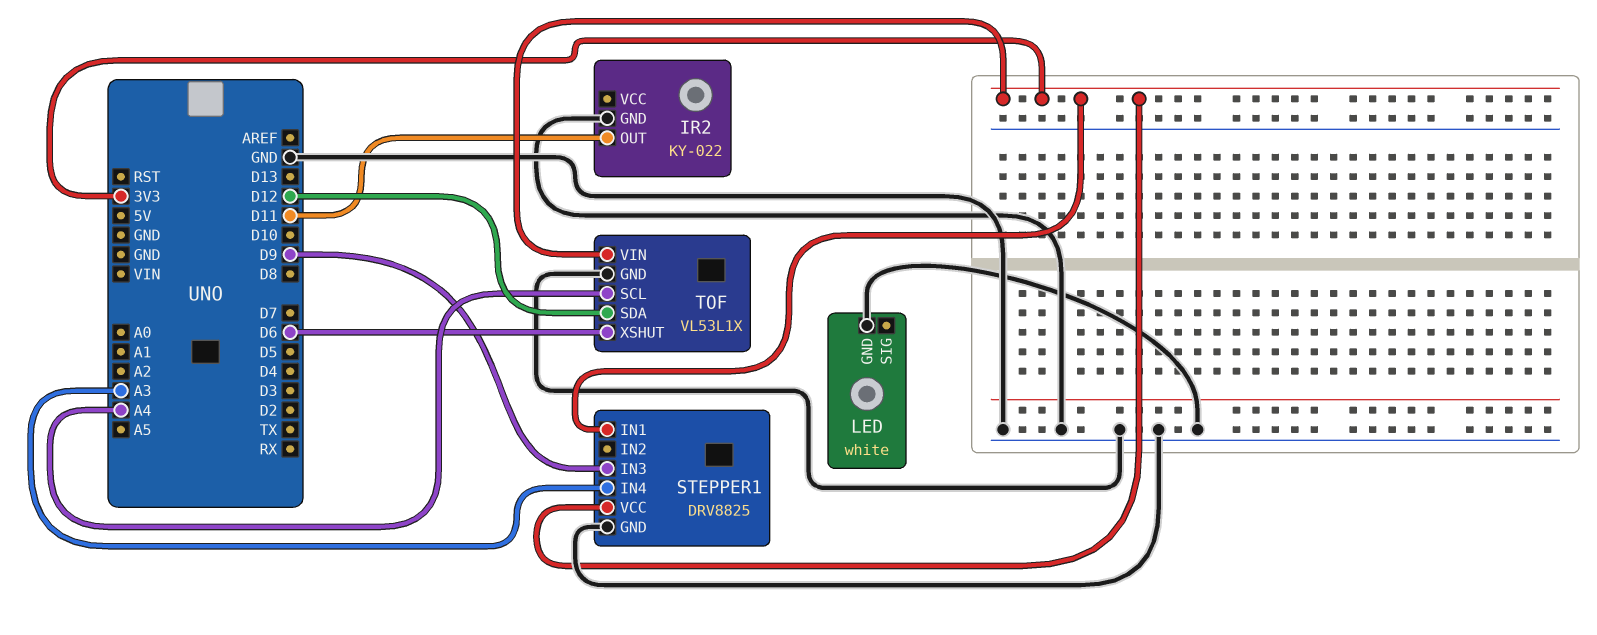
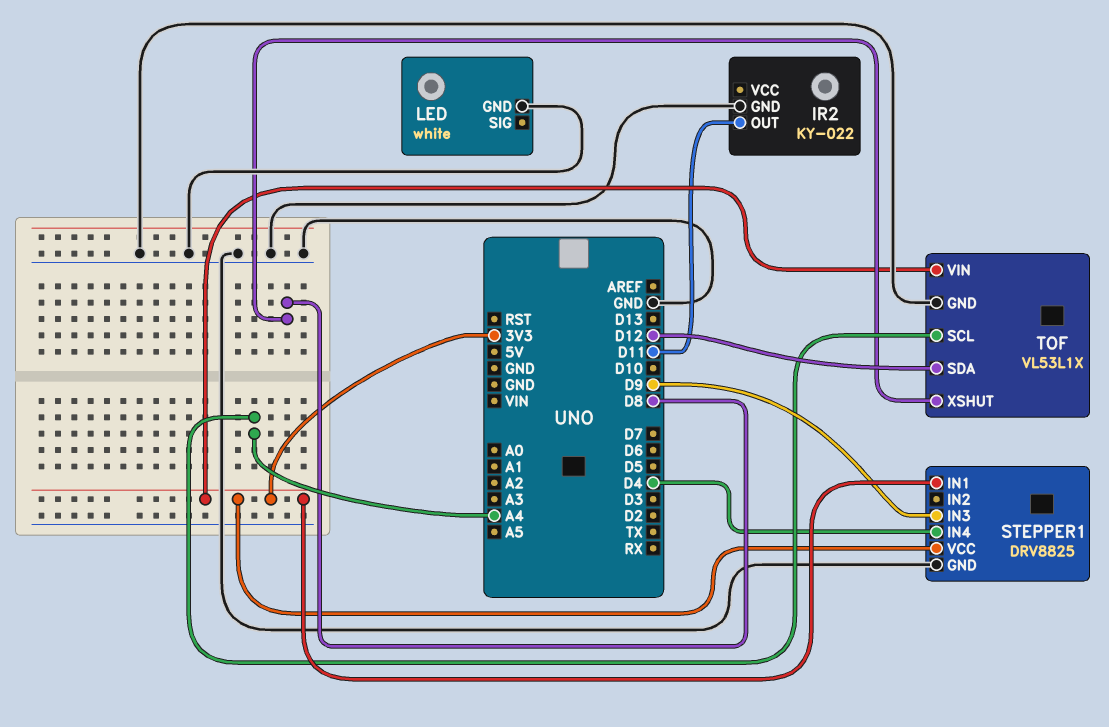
STEPPER1 pin IN4: A3 -> D4
TOF pin XSHUT: D6 -> D8

